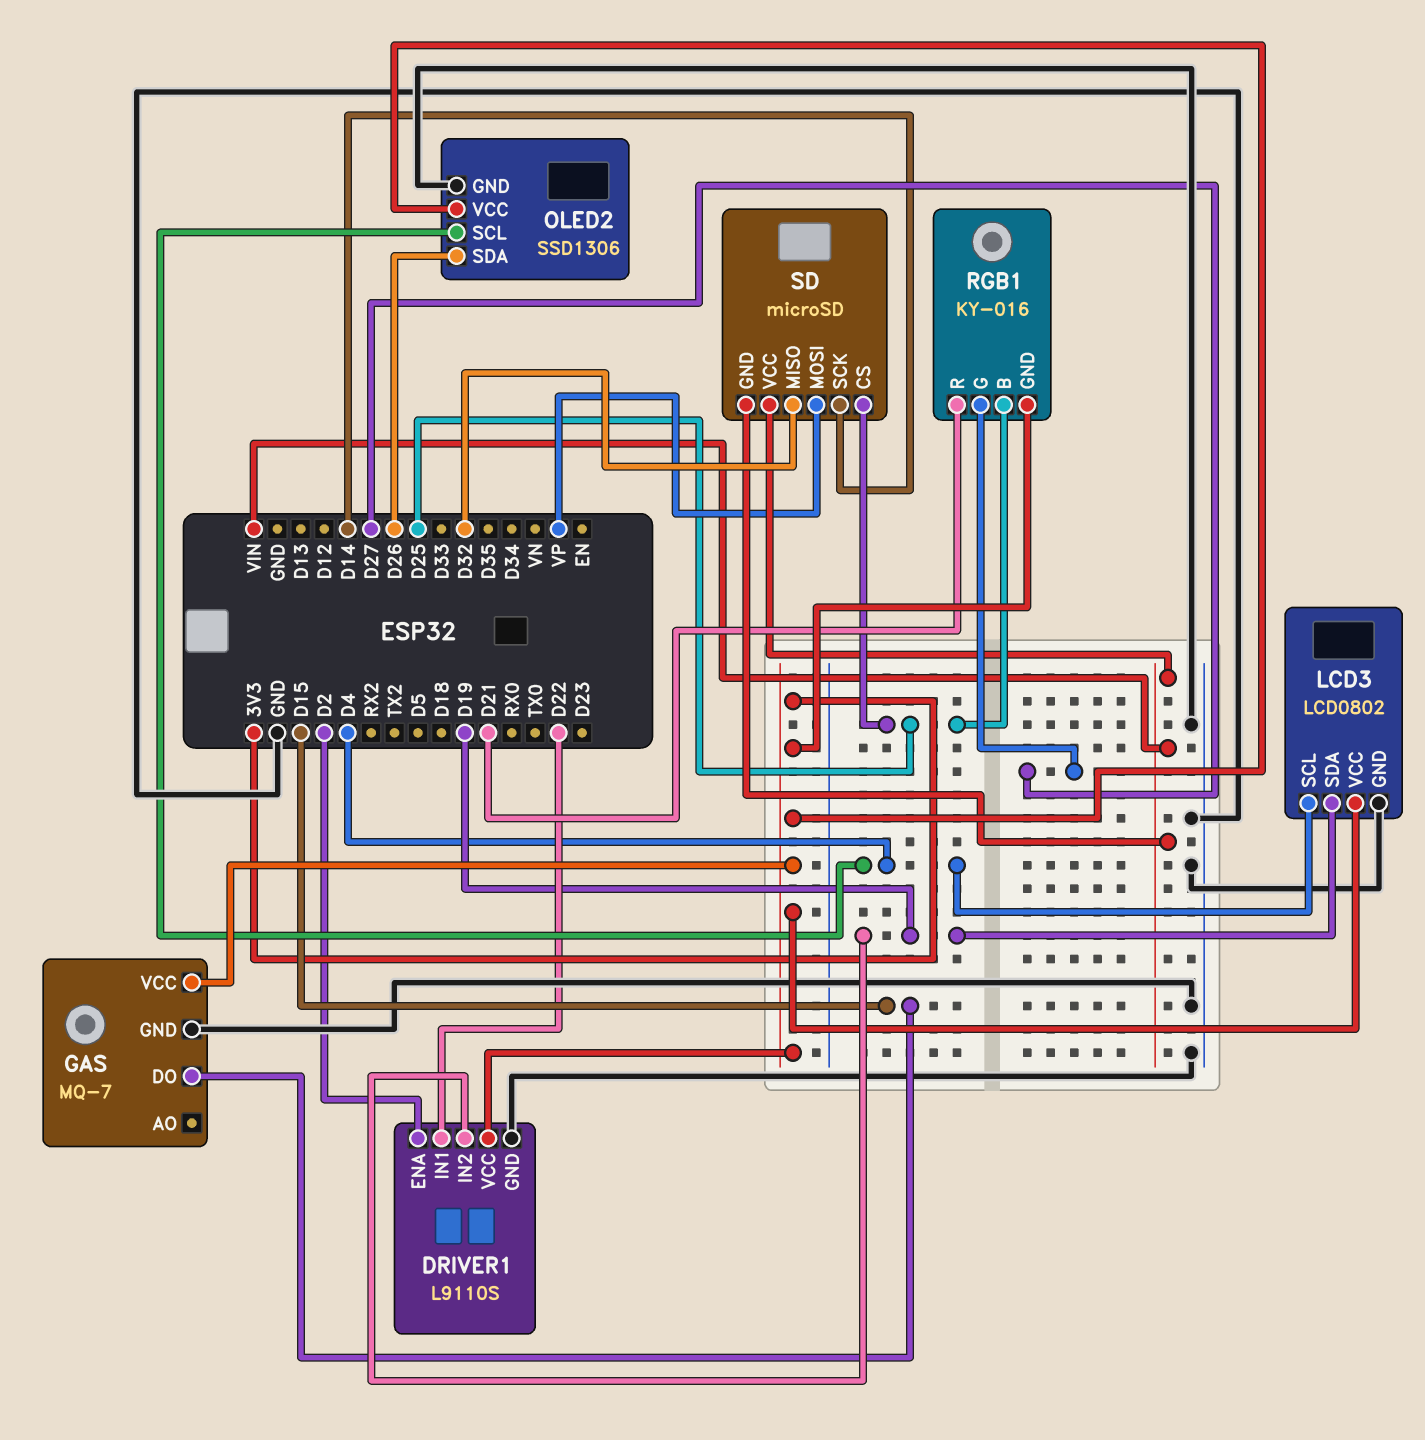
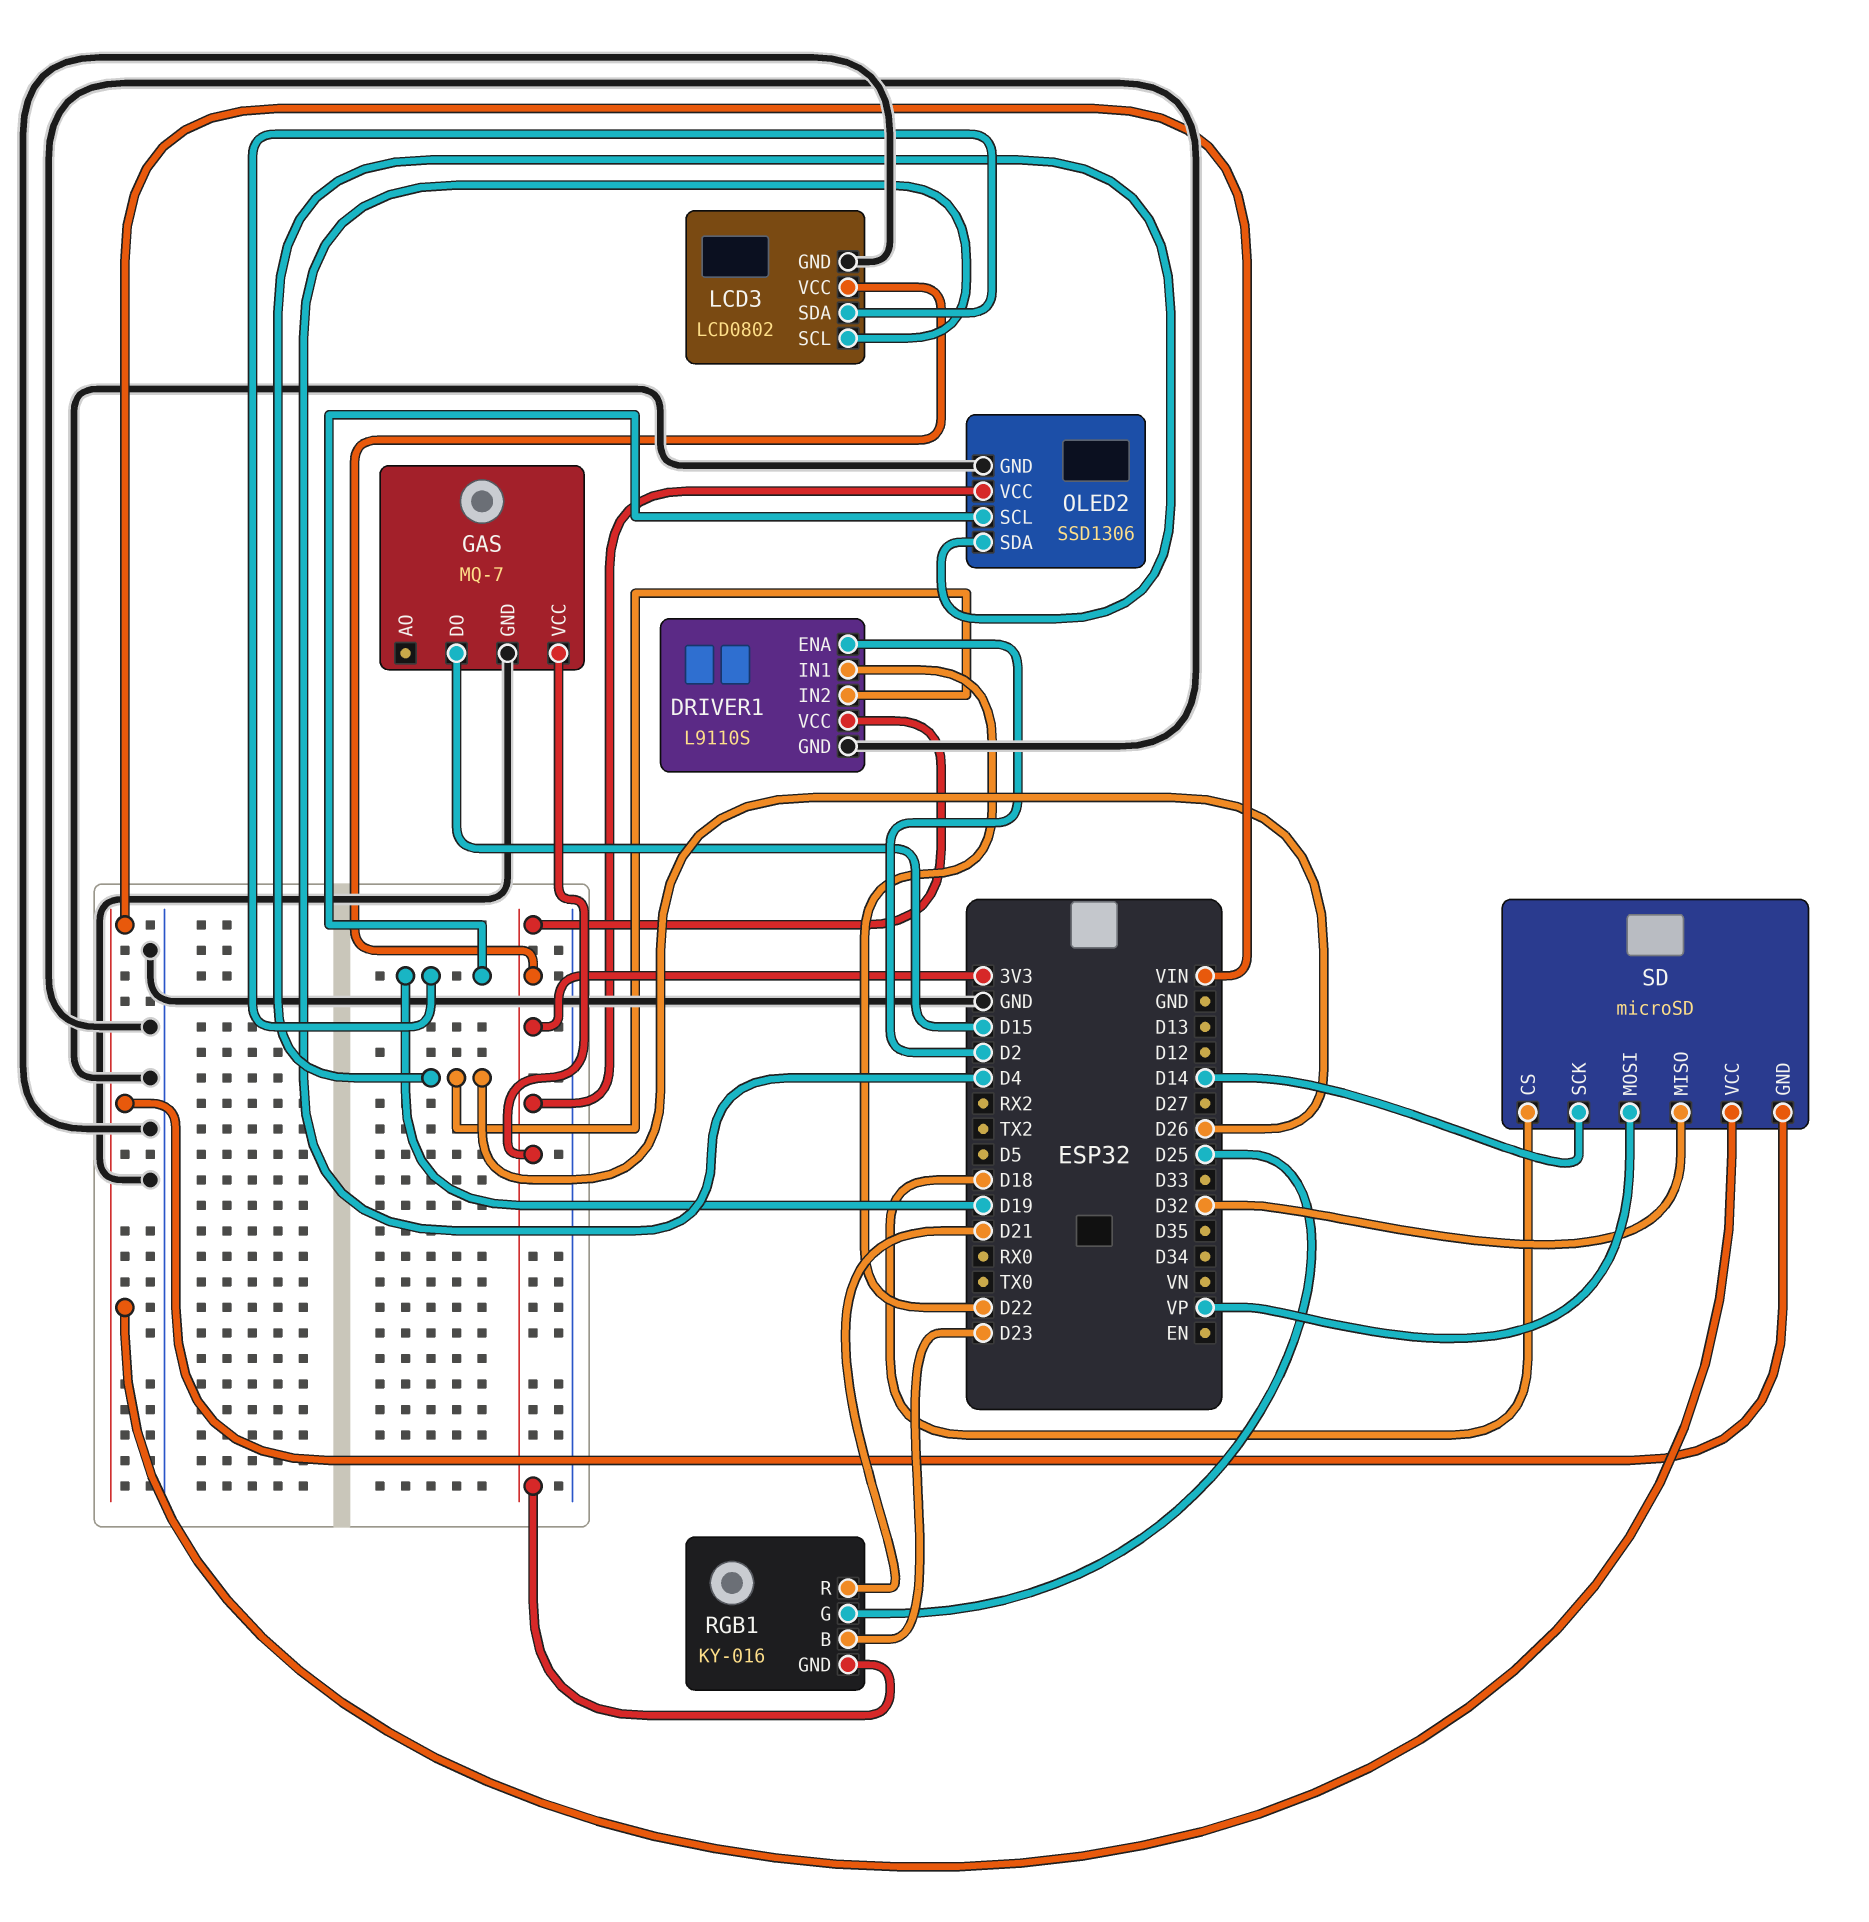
DRIVER1 pin IN2: D19 -> D26
OLED2 pin SCL: D4 -> D19
RGB1 pin B: D25 -> D23
RGB1 pin G: D27 -> D25
SD pin CS: D25 -> D18

